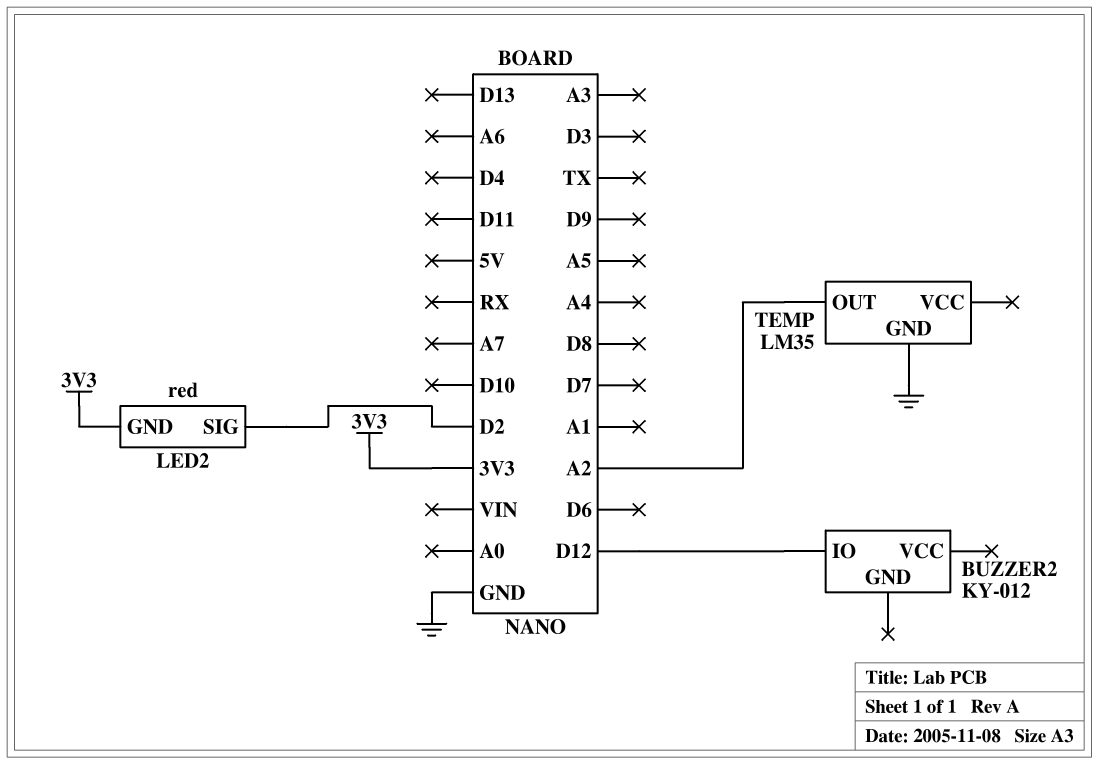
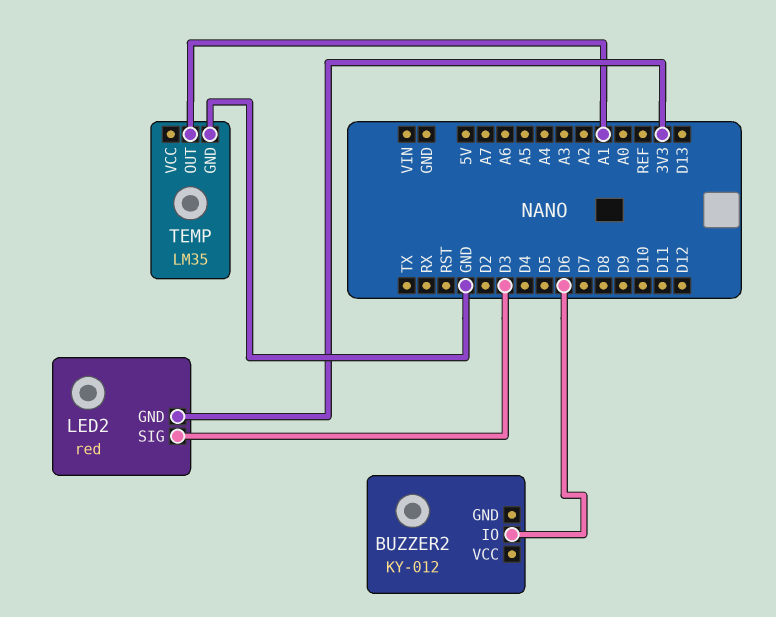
BUZZER2 pin IO: D12 -> D6
LED2 pin SIG: D2 -> D3
TEMP pin OUT: A2 -> A1

